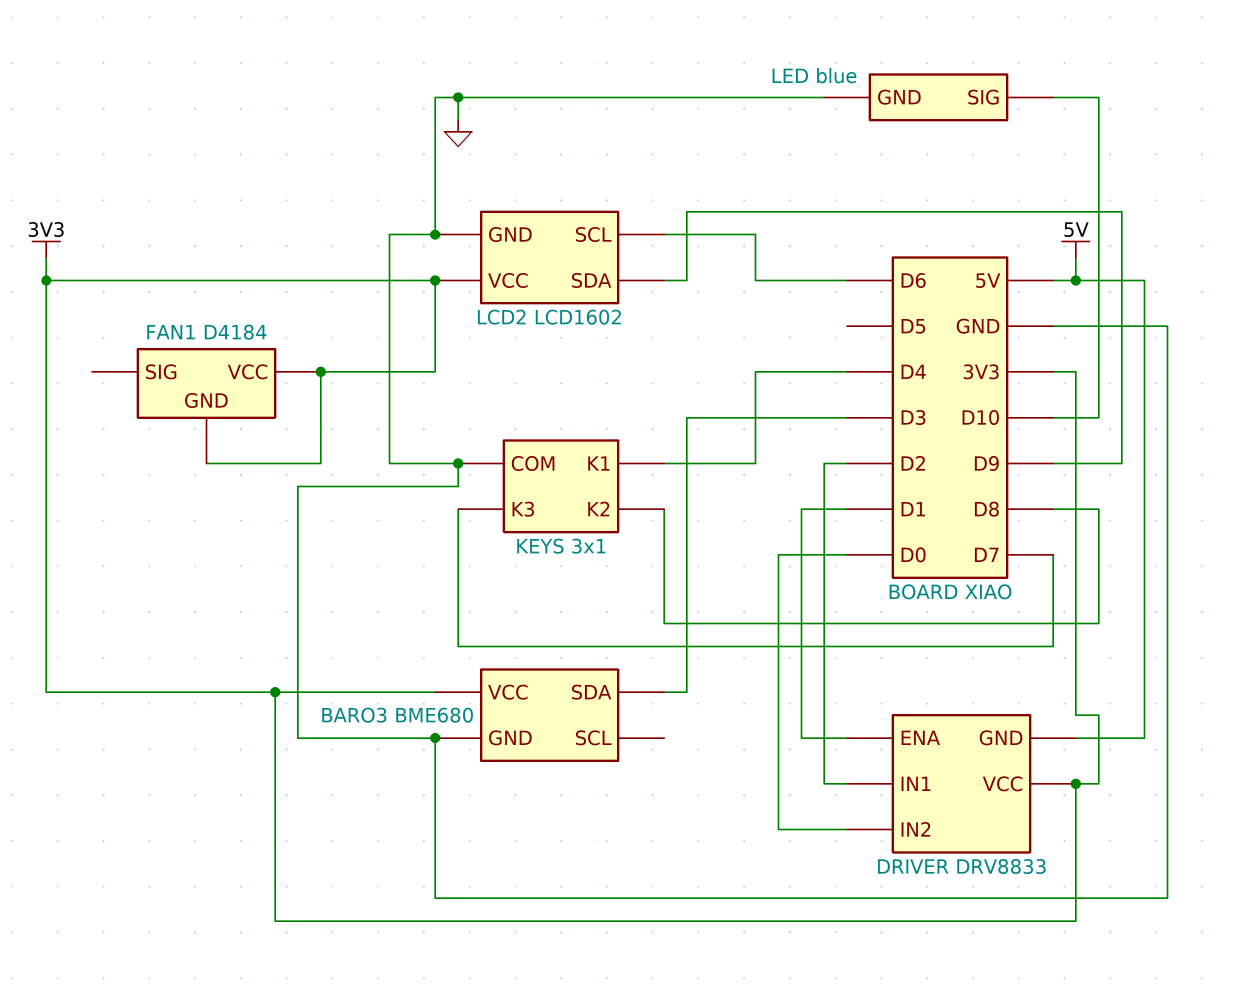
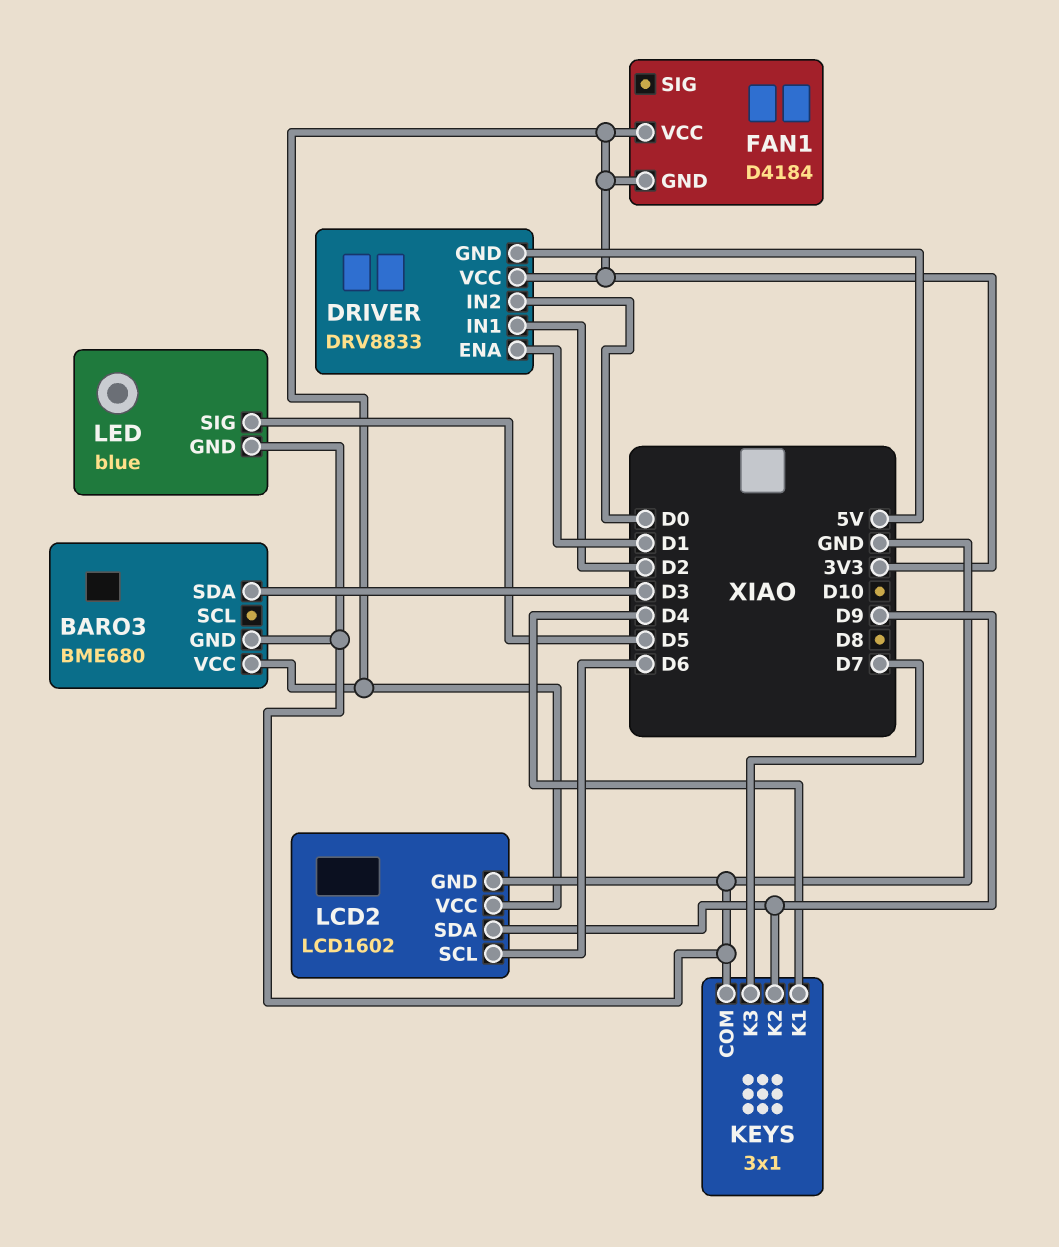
KEYS pin K2: D8 -> D9
LED pin SIG: D10 -> D5

